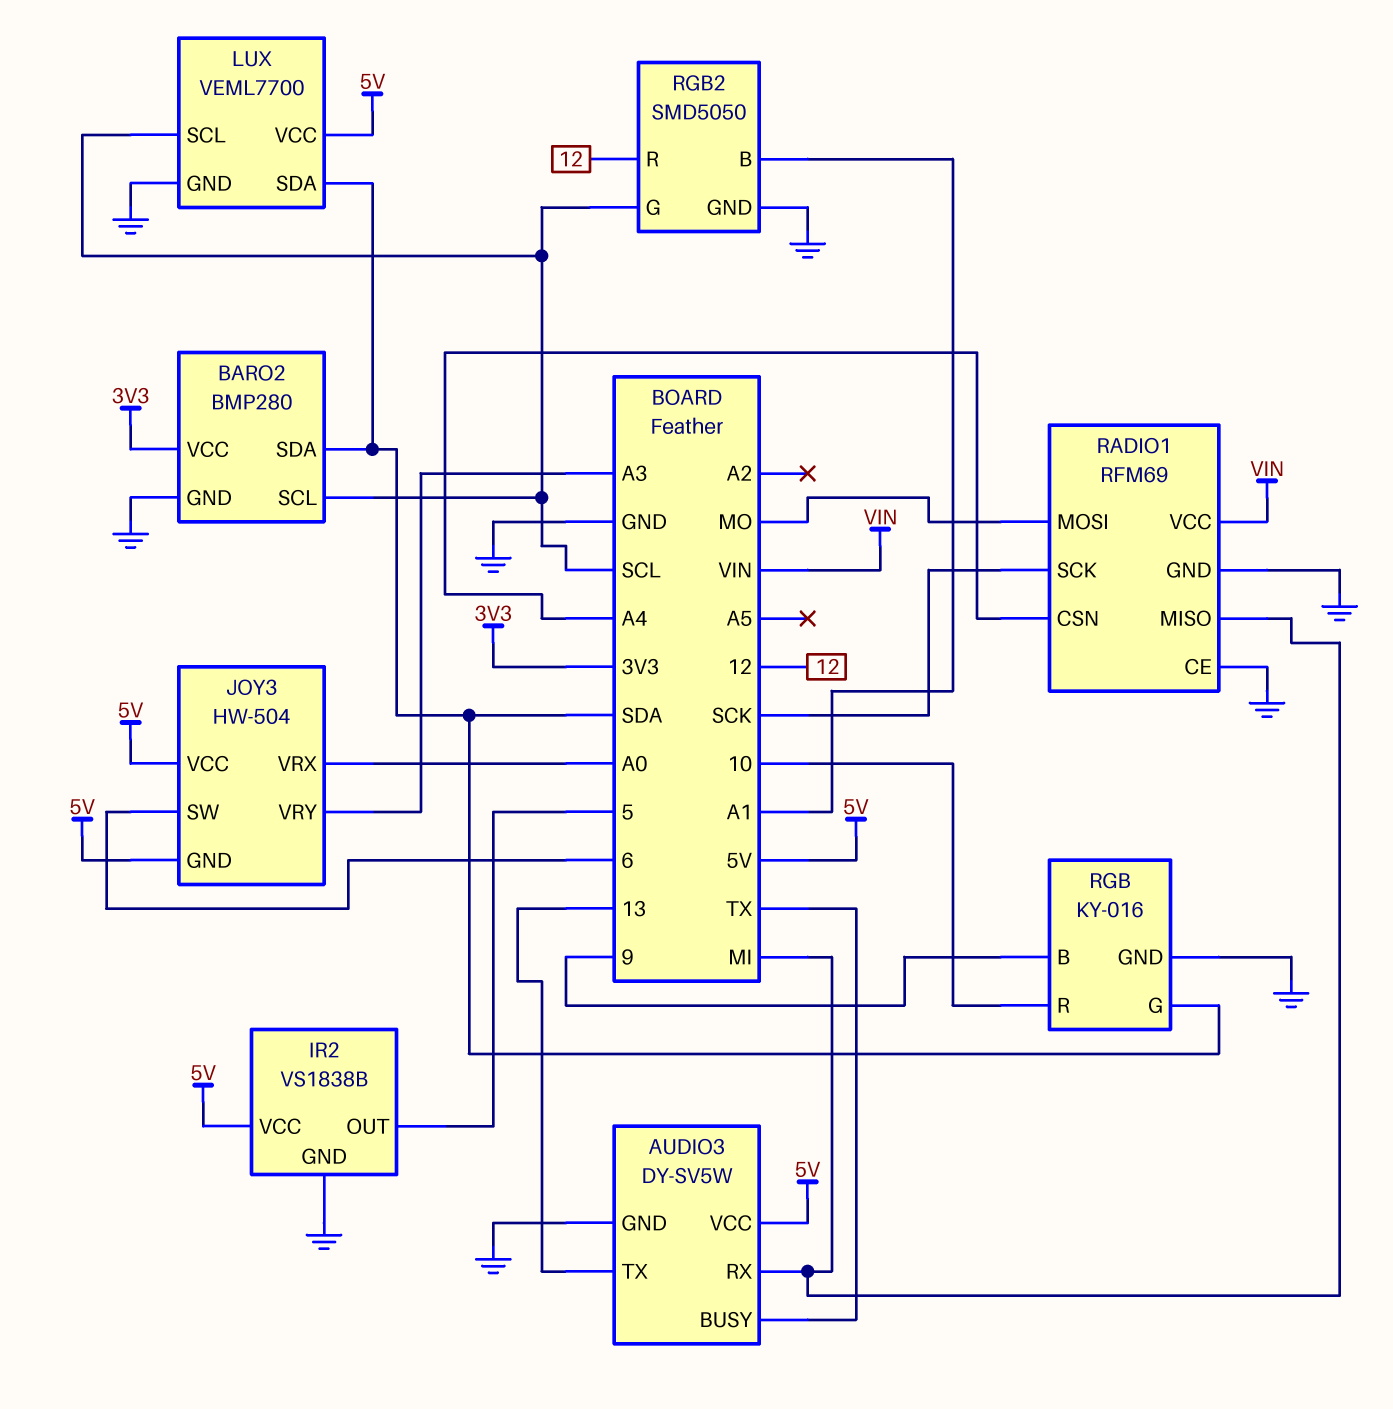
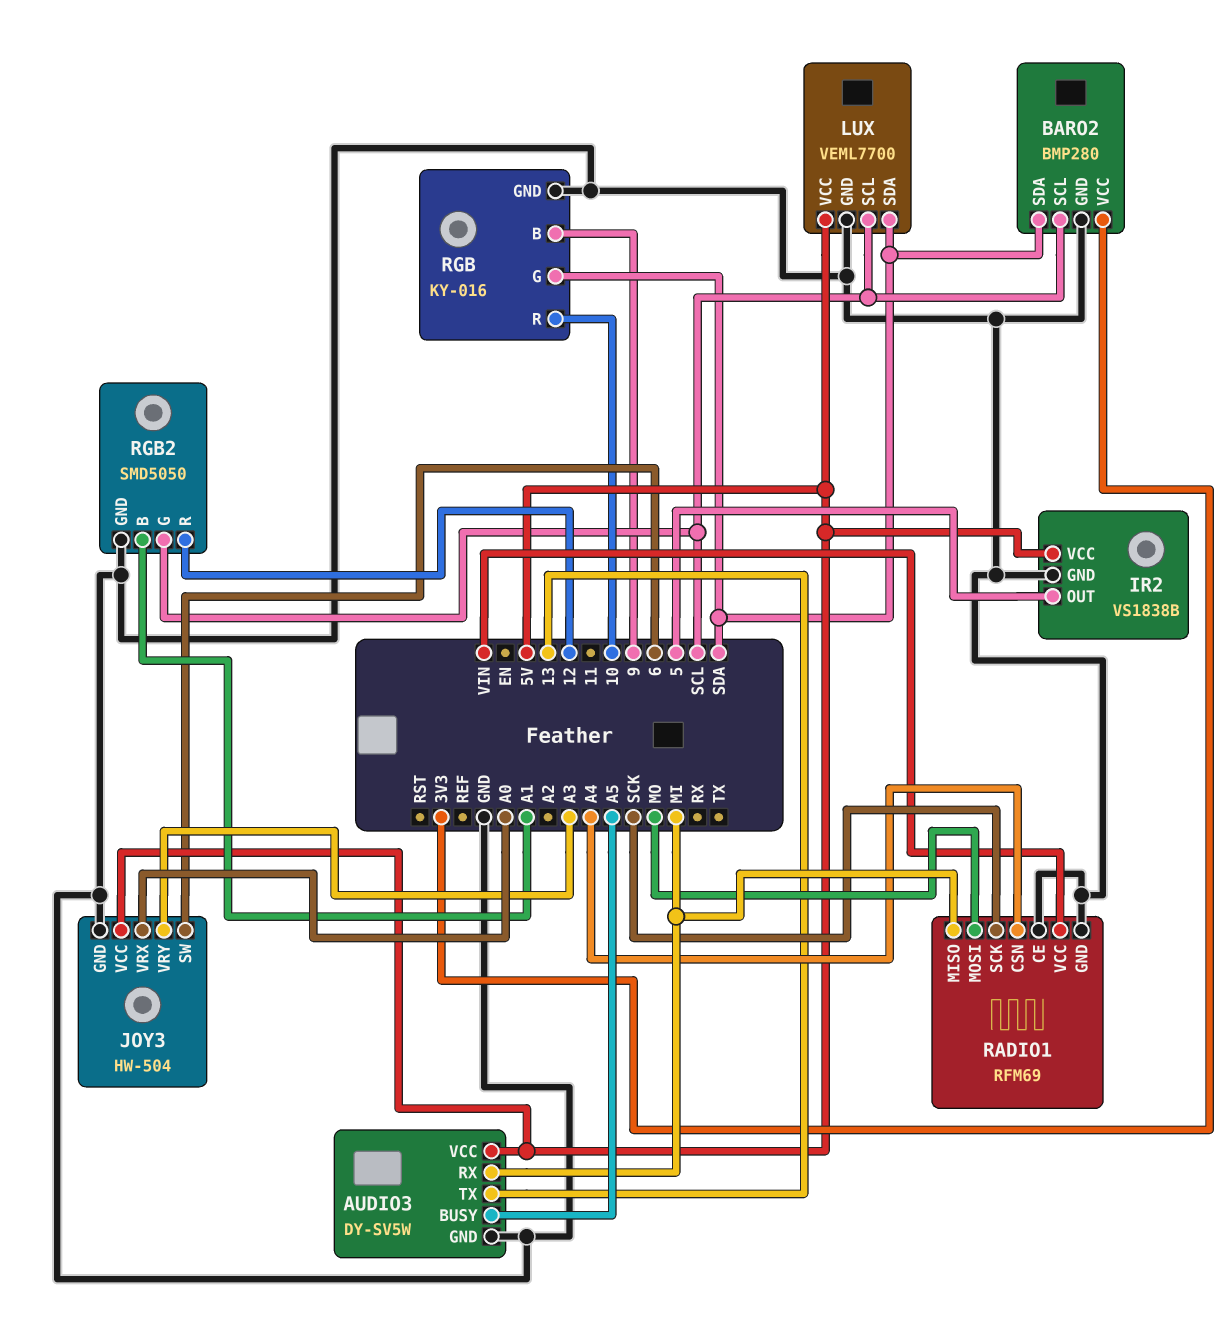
AUDIO3 pin BUSY: TX -> A5
JOY3 pin GND: 5V -> GND

